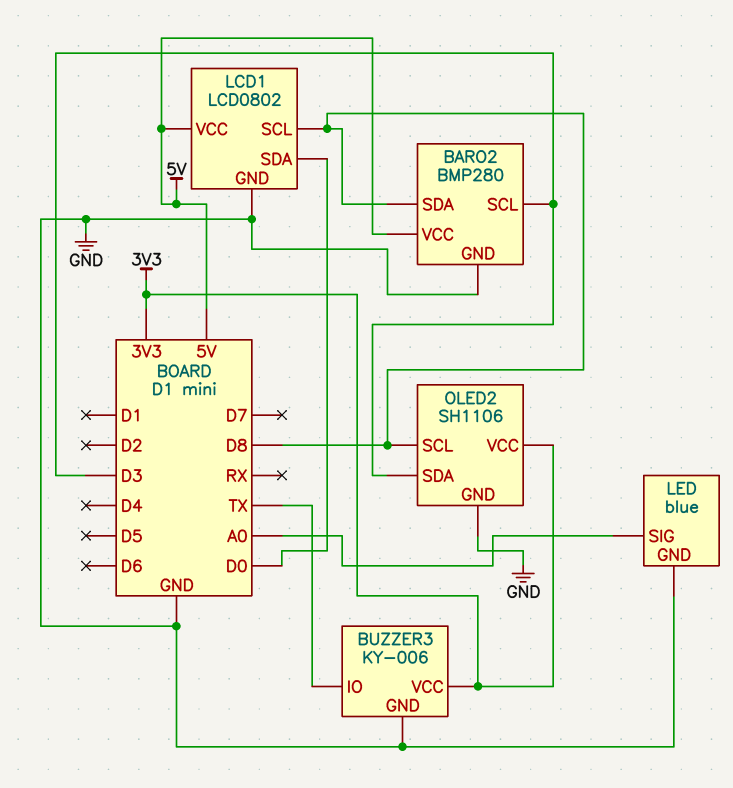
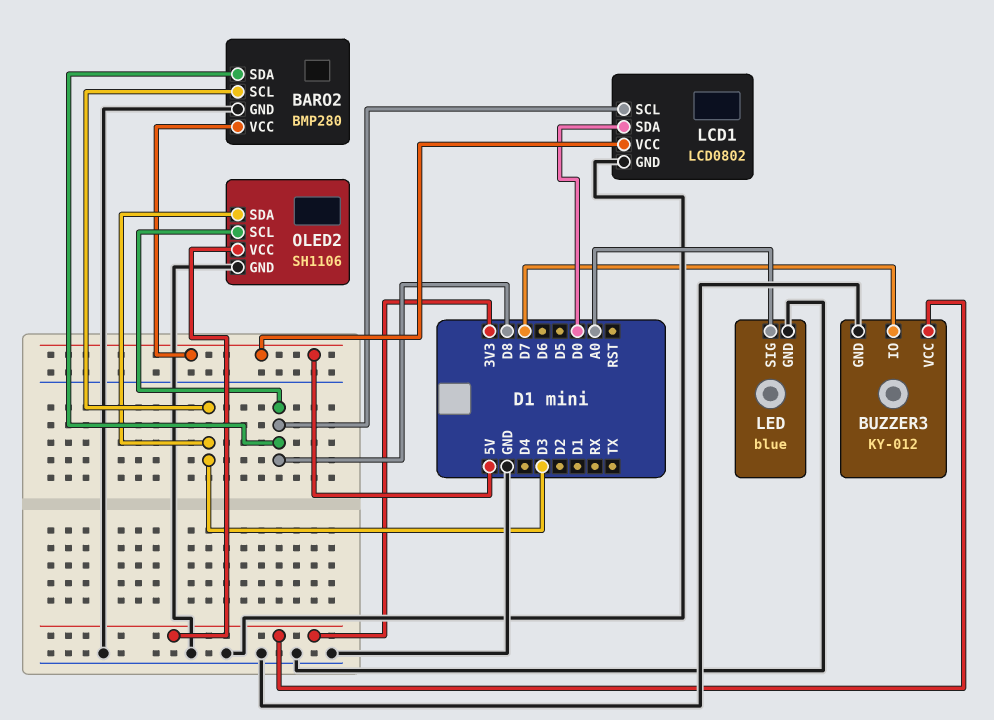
BUZZER3: KY-006 -> KY-012
BUZZER3 pin IO: TX -> D7

